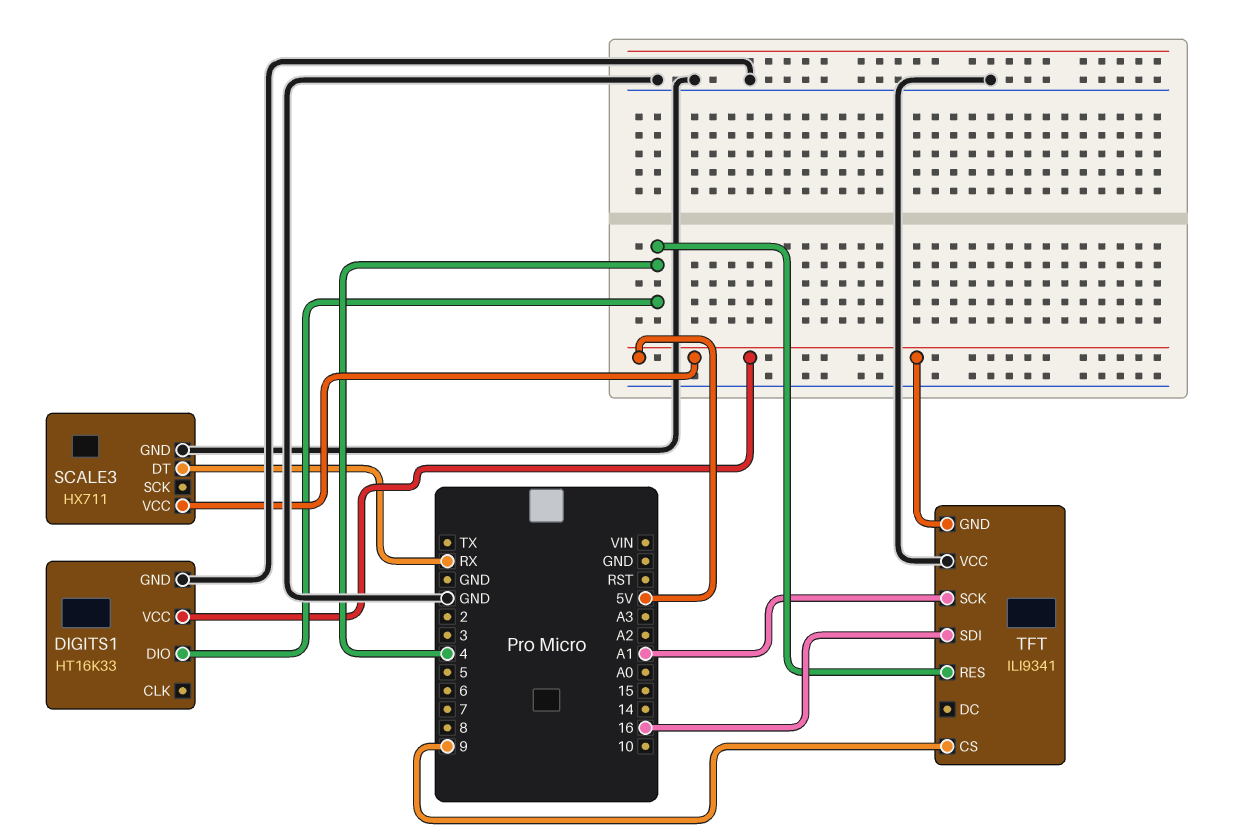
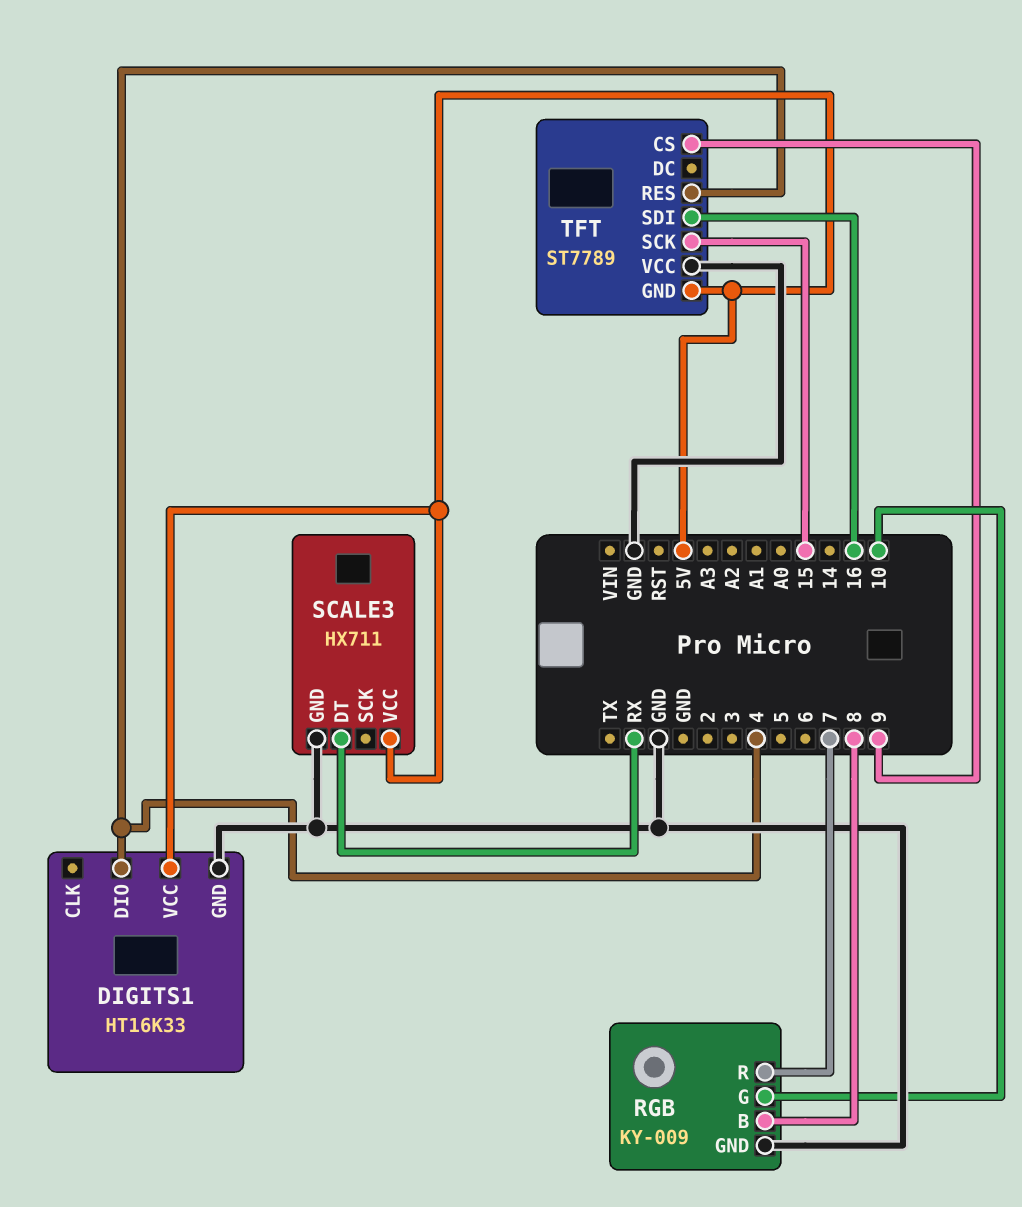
RGB: none -> KY-009
RGB pin B: none -> 8
RGB pin G: none -> 10
RGB pin GND: none -> GND
RGB pin R: none -> 7
TFT: ILI9341 -> ST7789
TFT pin SCK: A1 -> 15

